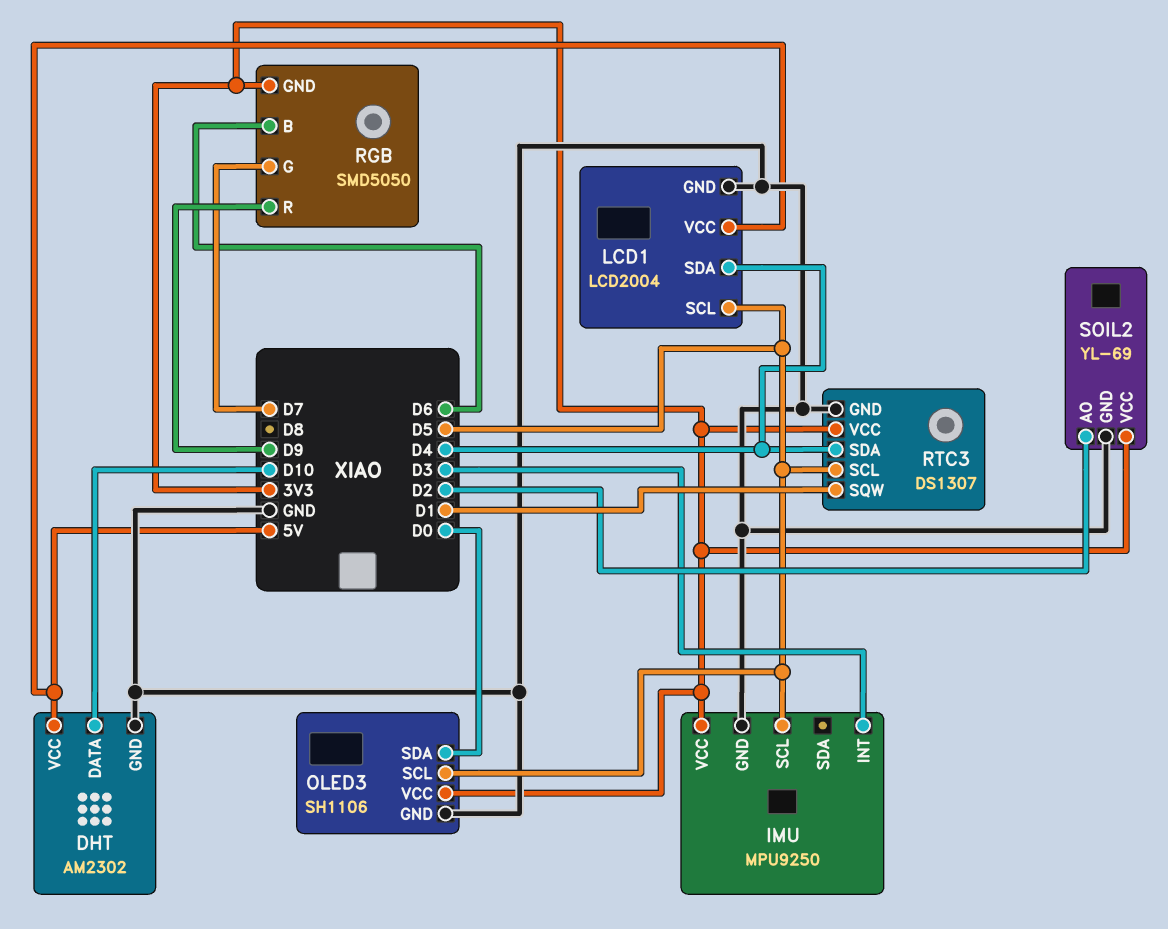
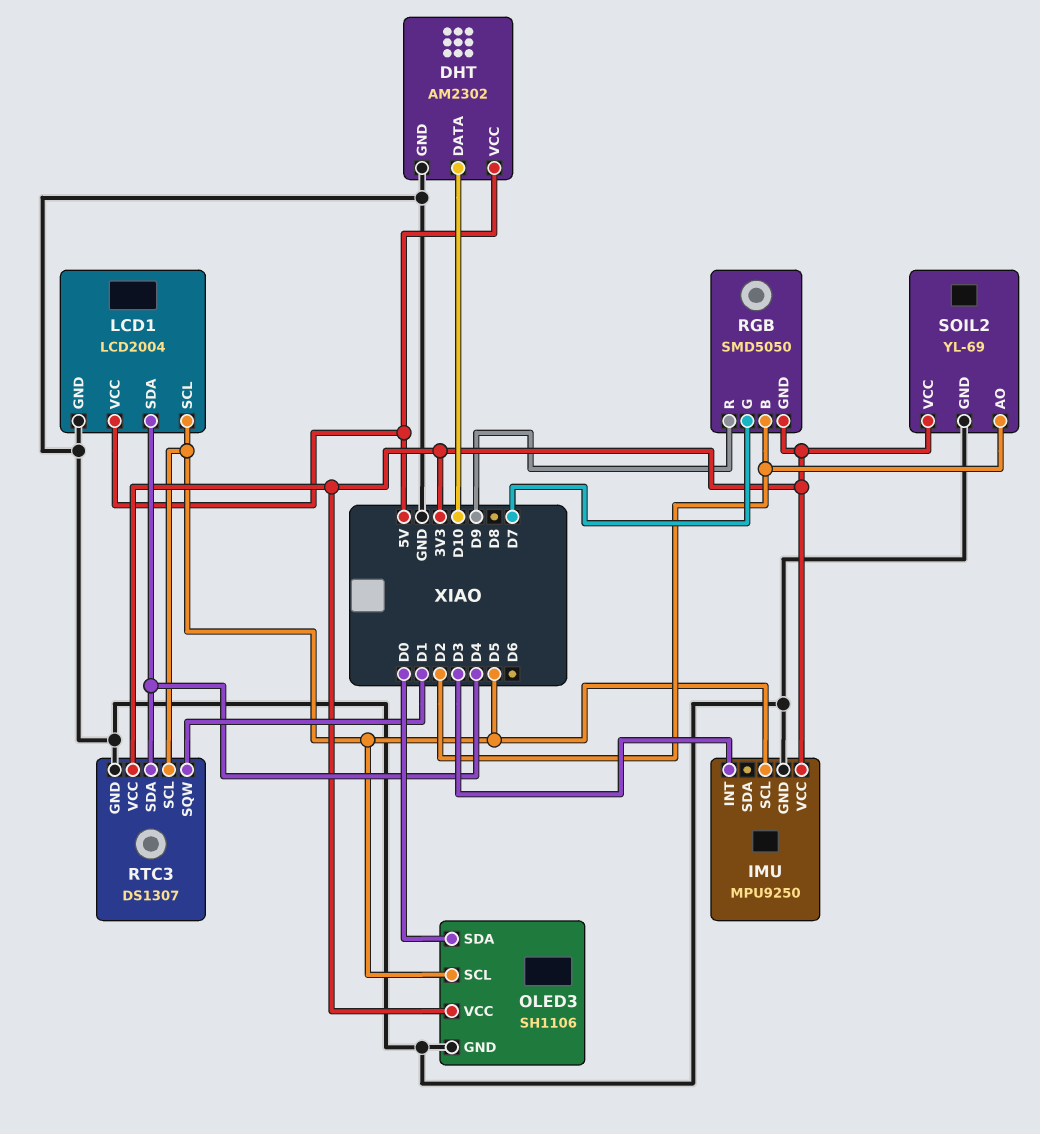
RGB pin B: D6 -> D2

